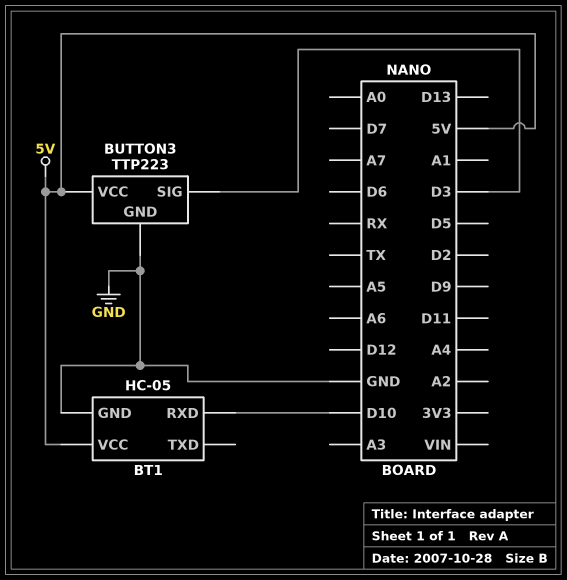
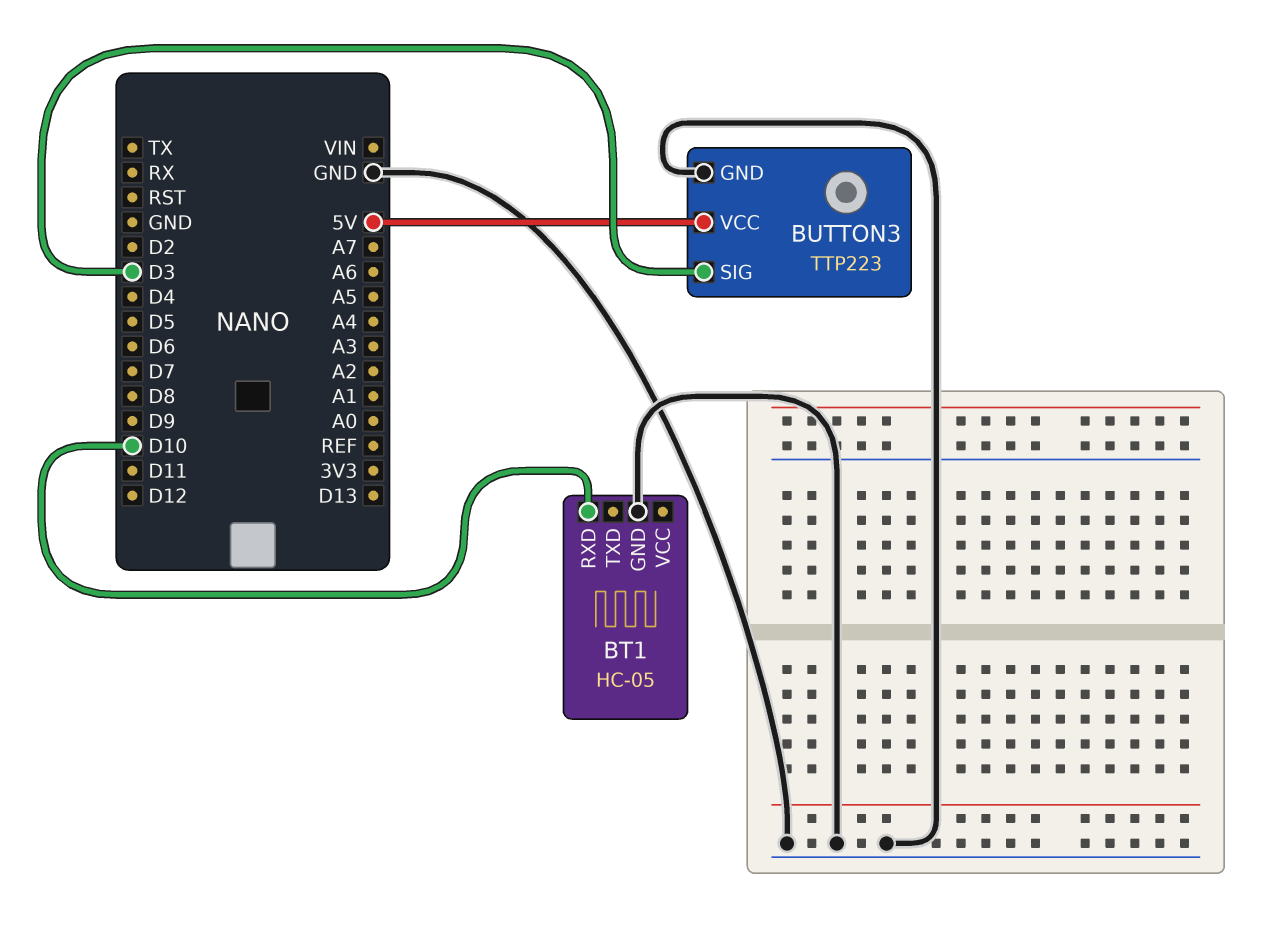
BT1 pin VCC: 5V -> none

